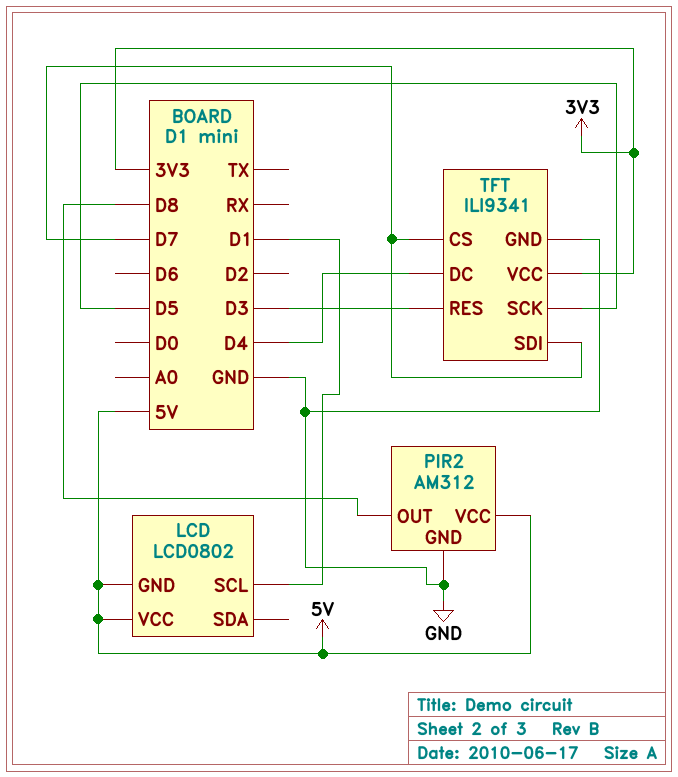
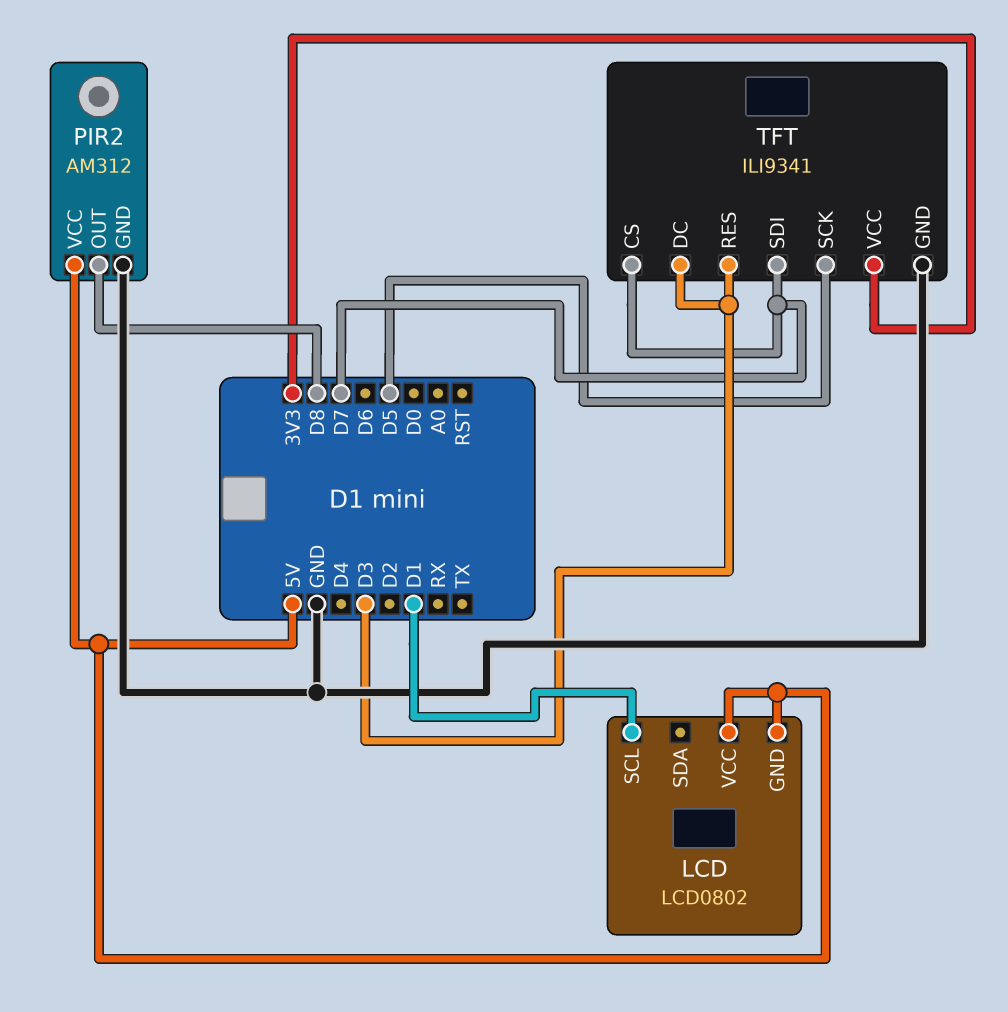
TFT pin DC: D4 -> D3

